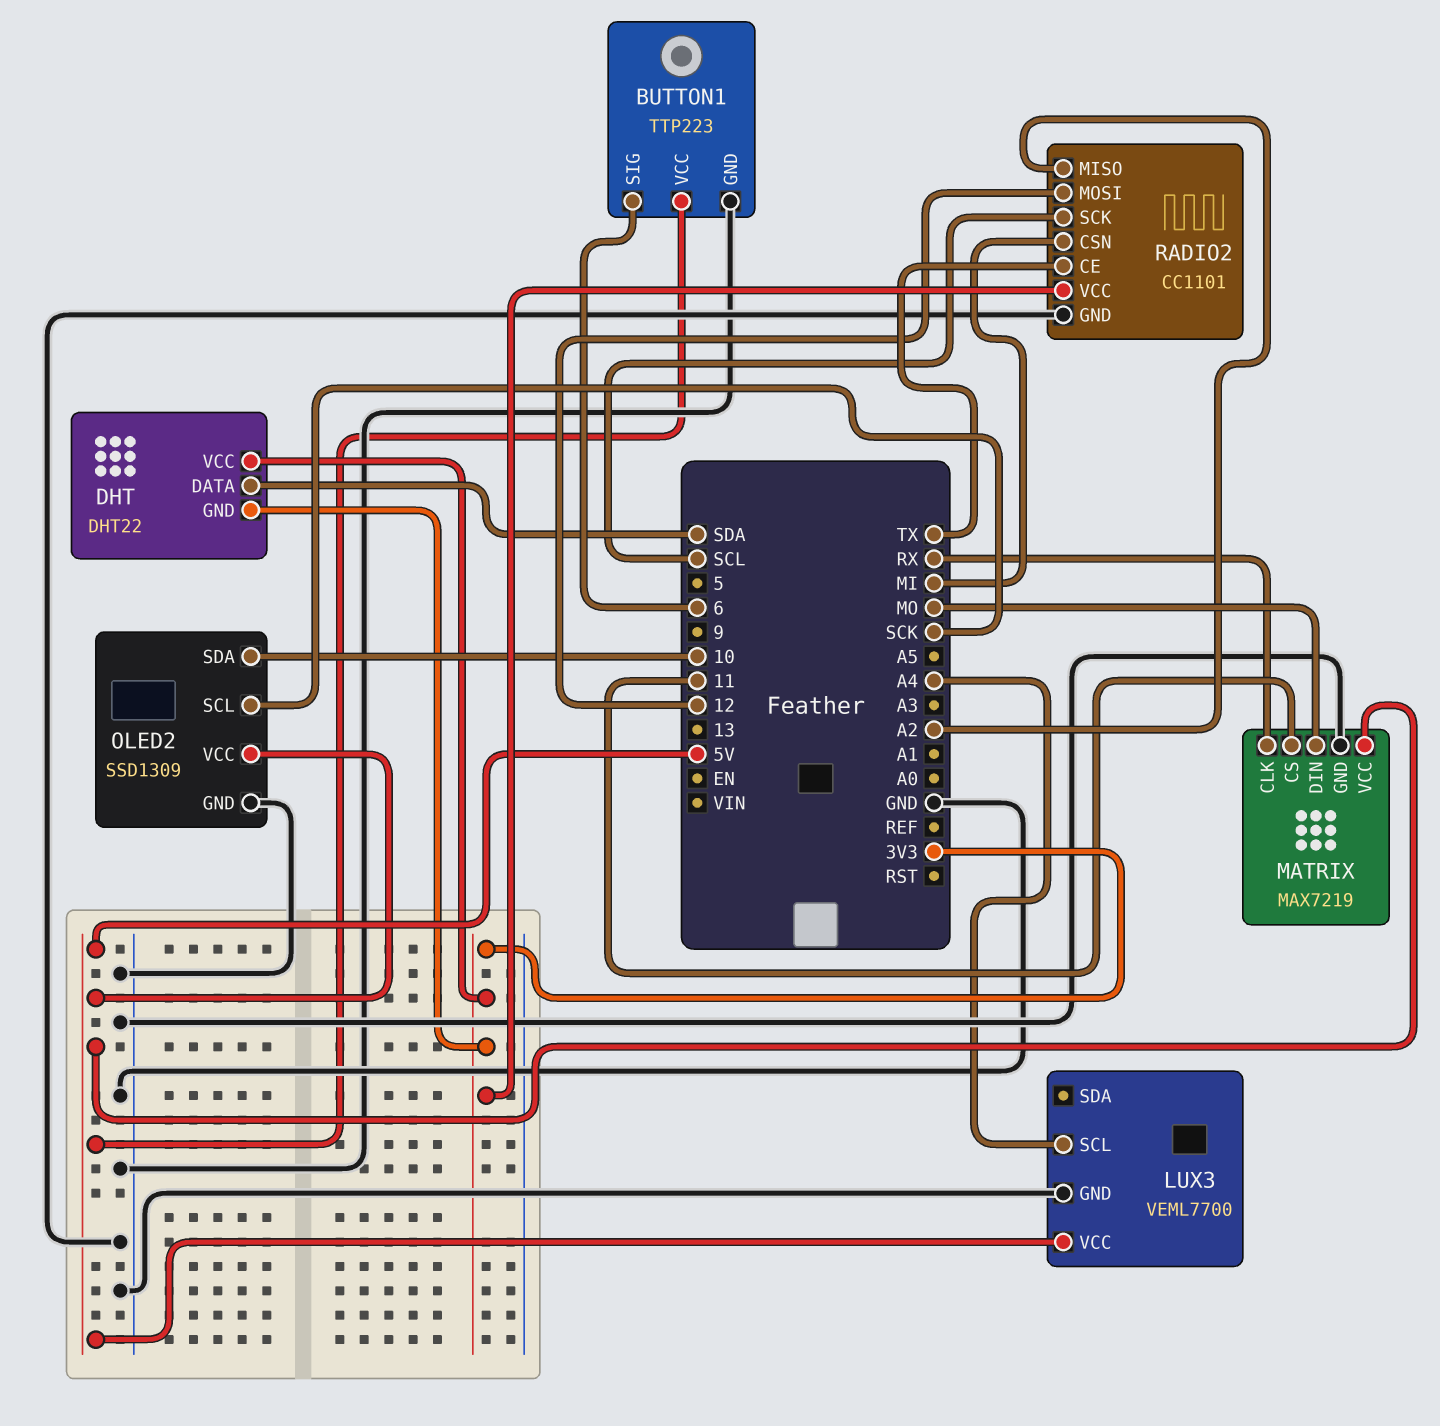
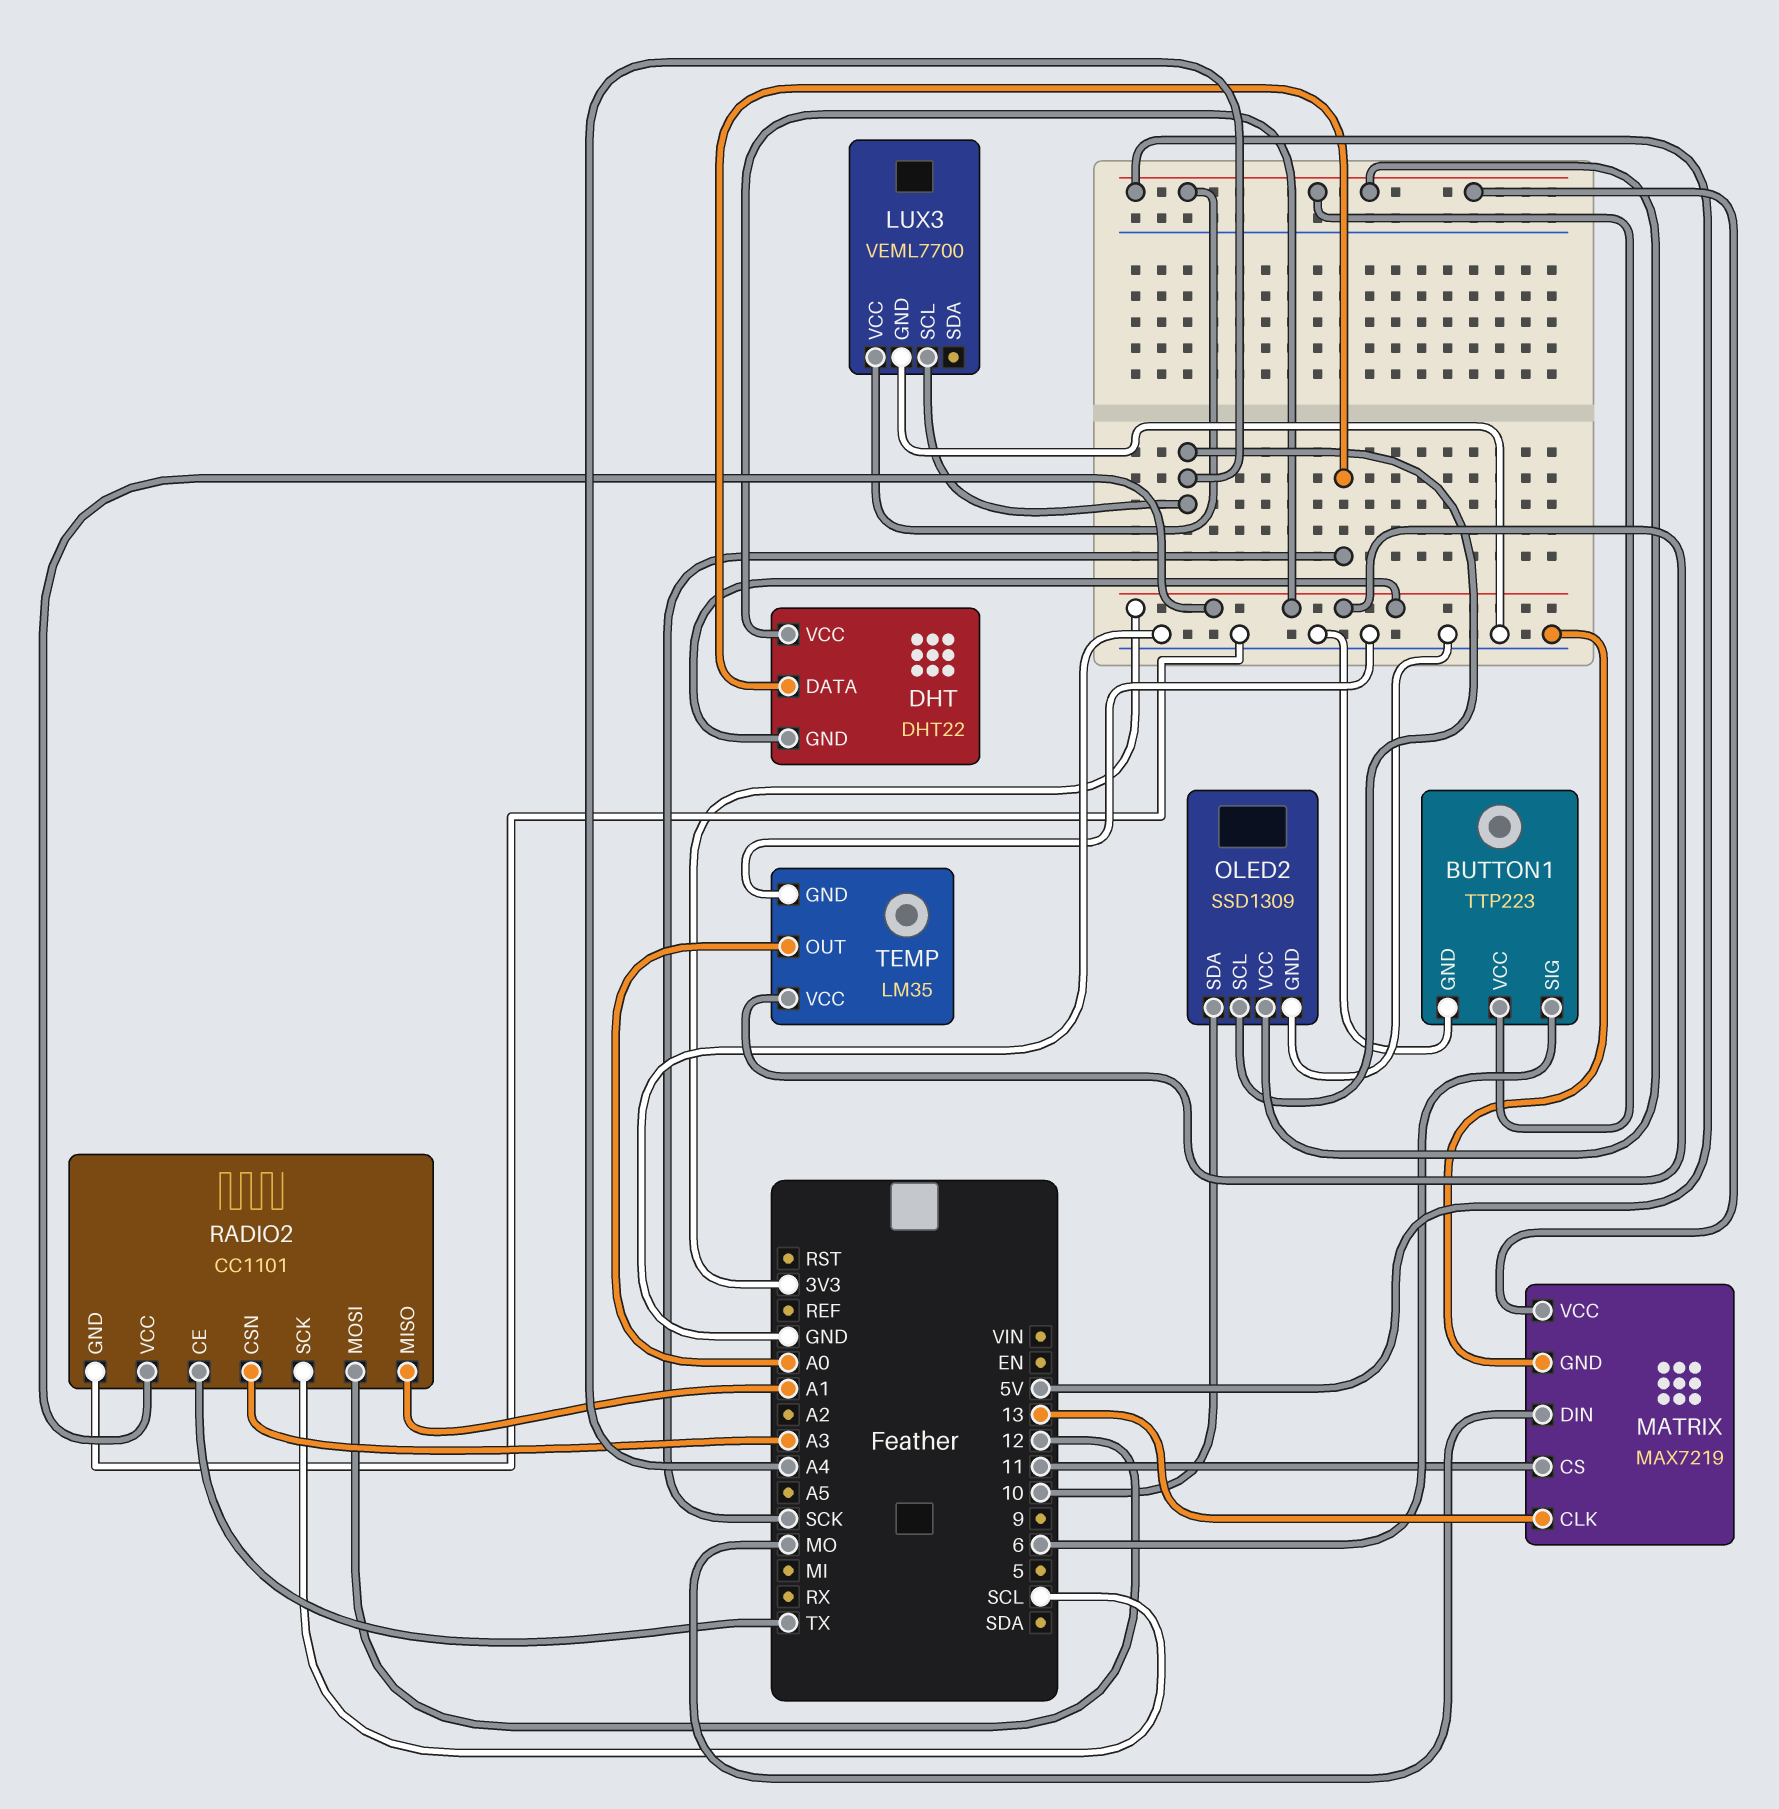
DHT pin DATA: SDA -> SCK
MATRIX pin CLK: RX -> 13
OLED2 pin SCL: SCK -> A4
RADIO2 pin CSN: MI -> A3
RADIO2 pin MISO: A2 -> A1
TEMP: none -> LM35
TEMP pin GND: none -> GND
TEMP pin OUT: none -> A0
TEMP pin VCC: none -> 3V3

